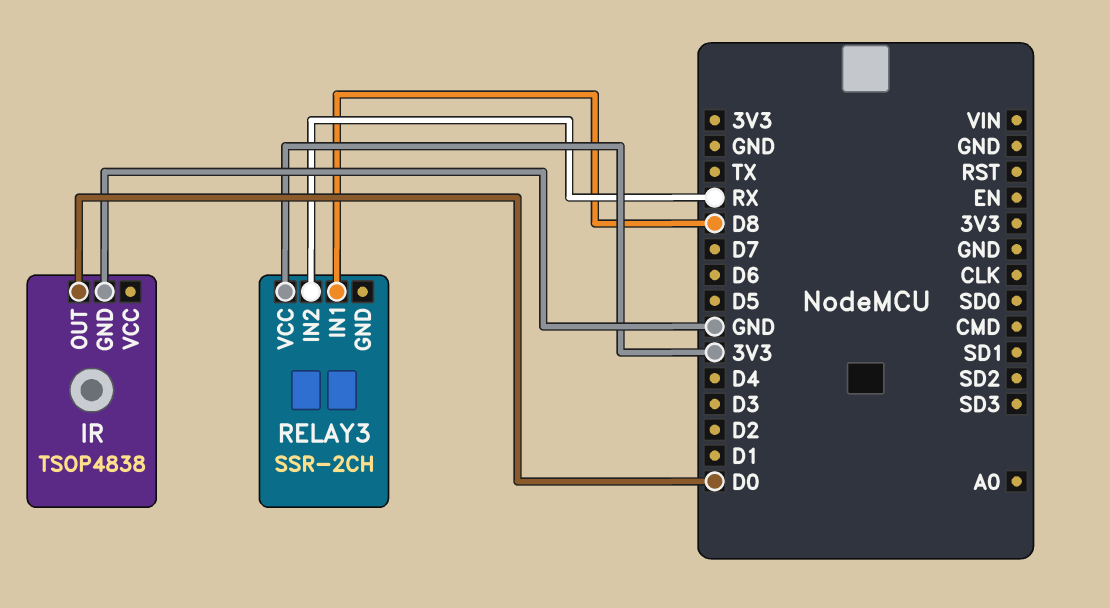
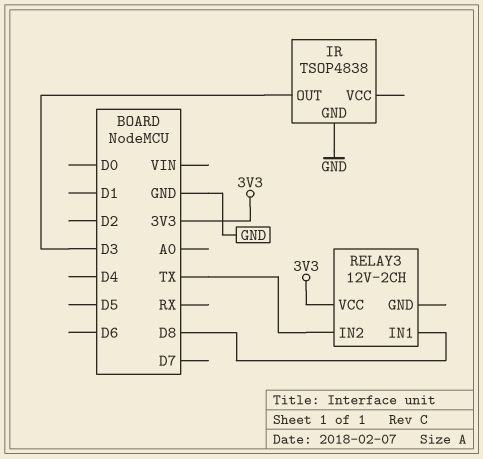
IR pin OUT: D0 -> D3
RELAY3: SSR-2CH -> 12V-2CH
RELAY3 pin IN2: RX -> TX

